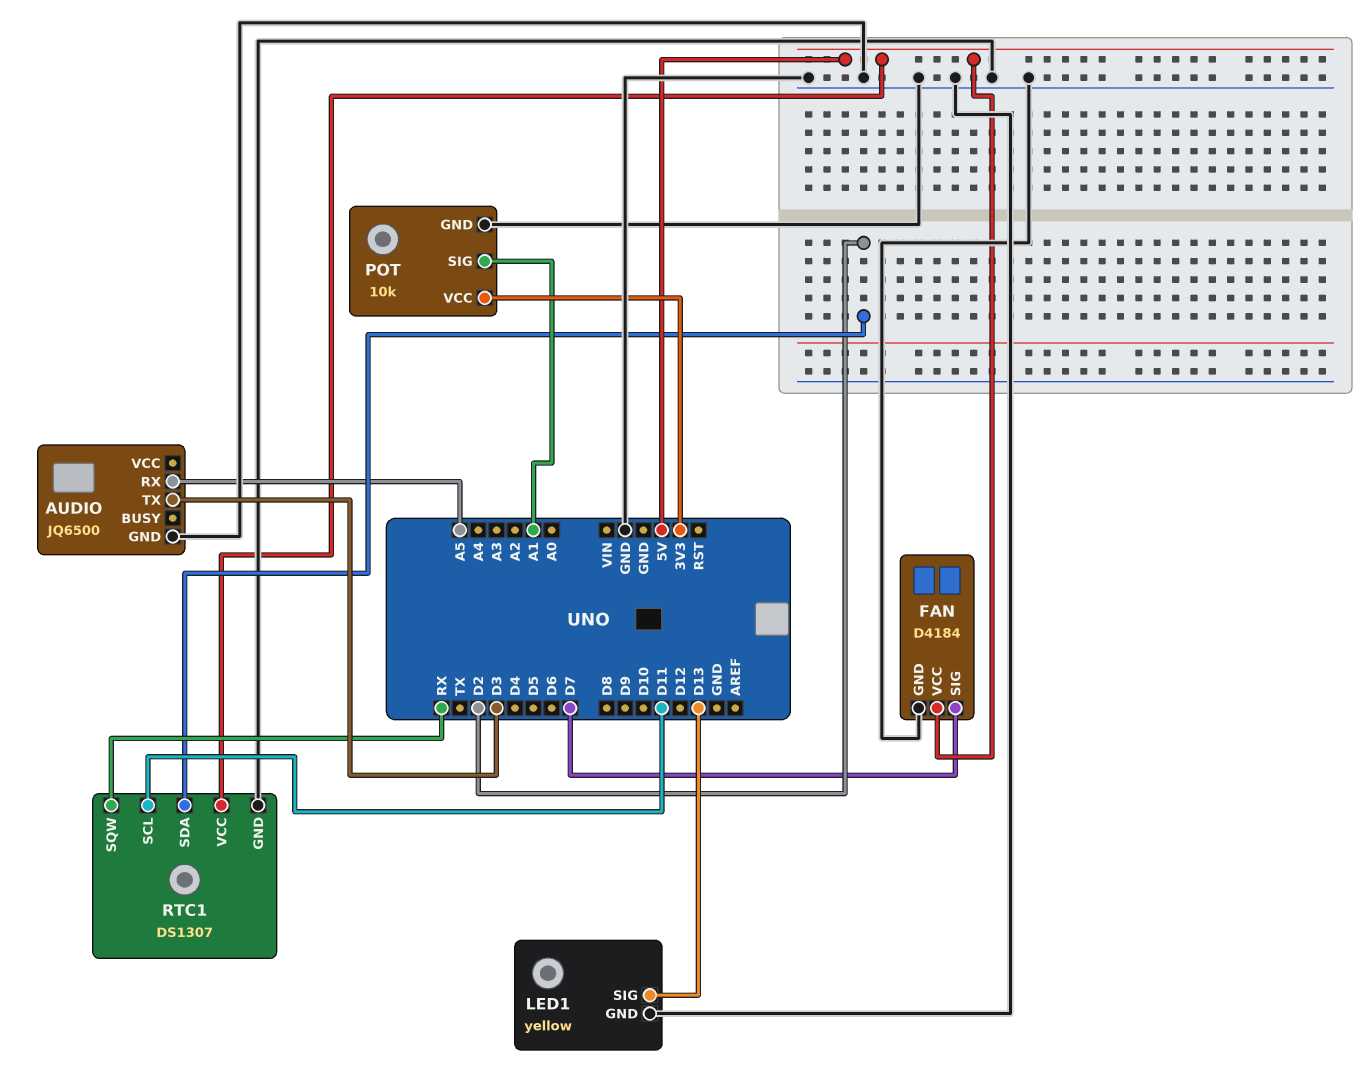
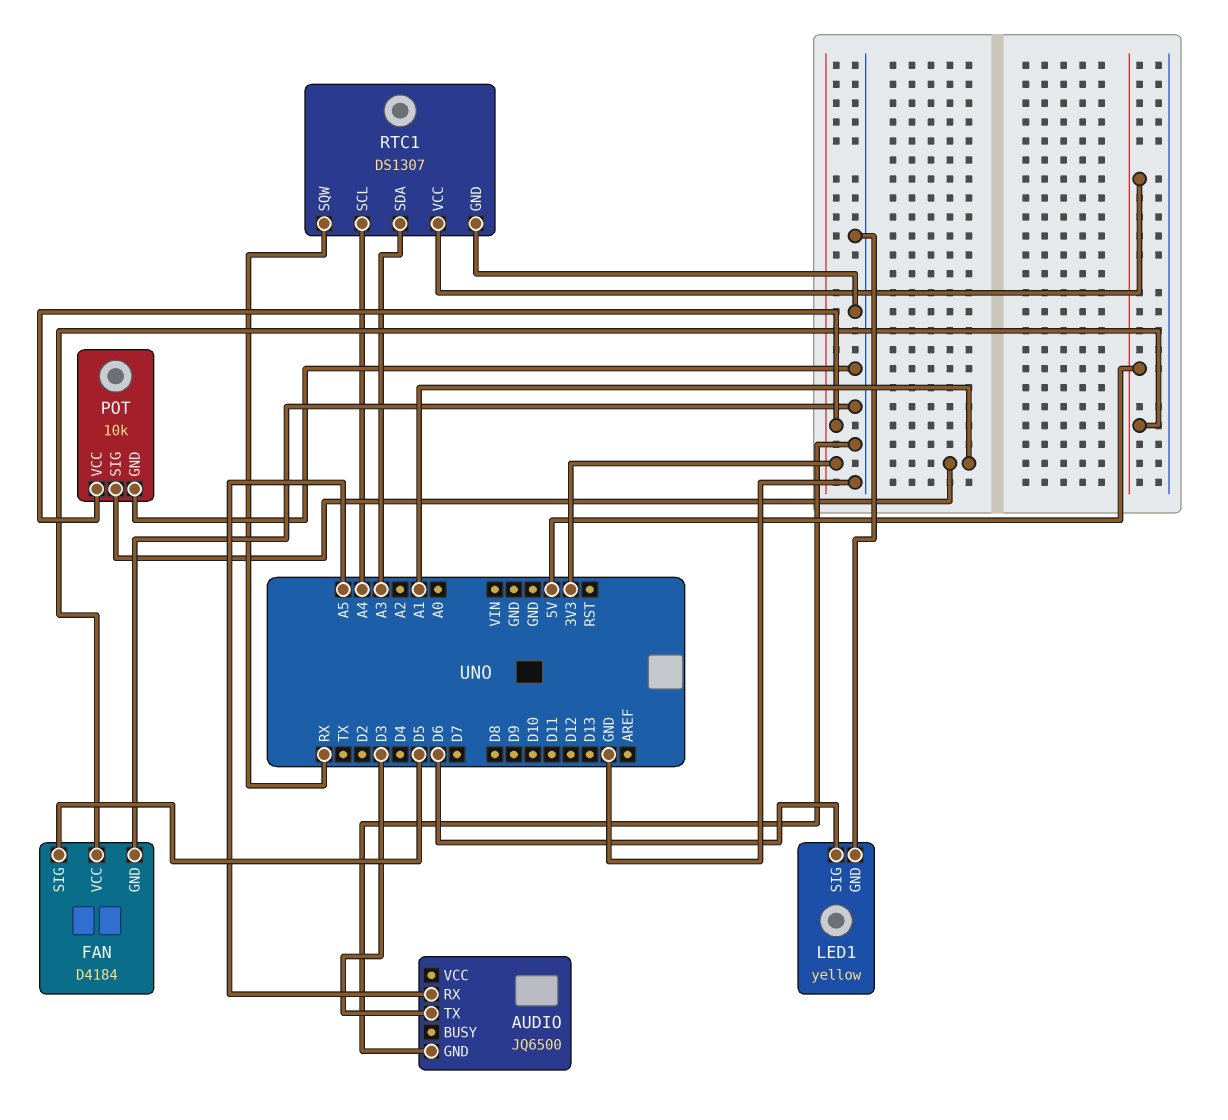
FAN pin SIG: D7 -> D5
LED1 pin SIG: D13 -> D6
RTC1 pin SCL: D11 -> A4
RTC1 pin SDA: D2 -> A3

